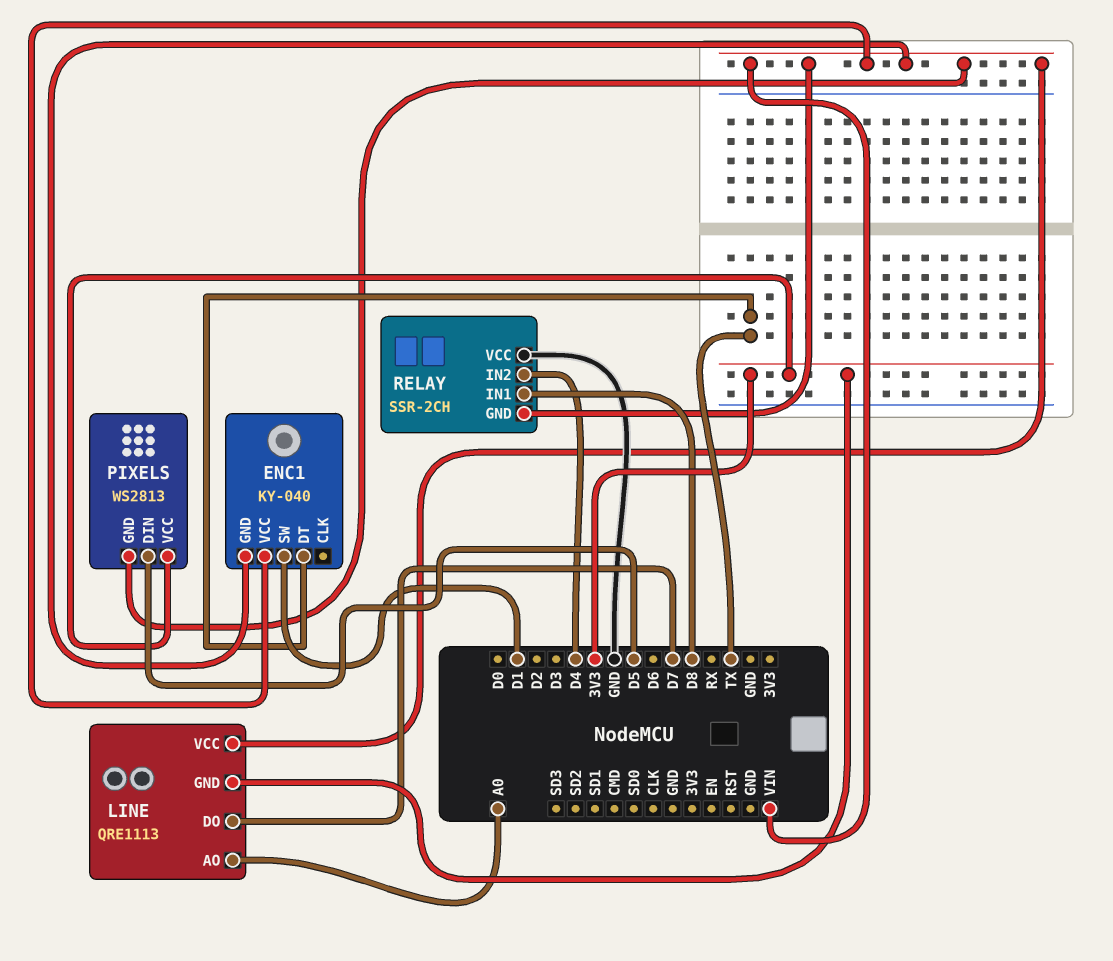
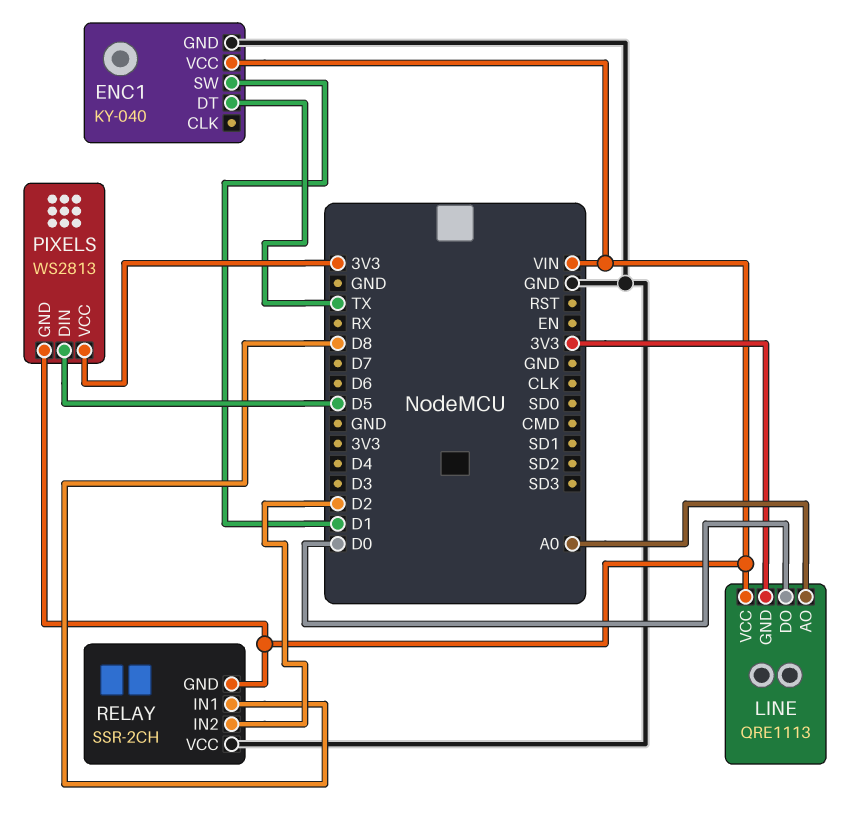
ENC1 pin GND: VIN -> GND
LINE pin DO: D7 -> D0
RELAY pin IN2: D4 -> D2

